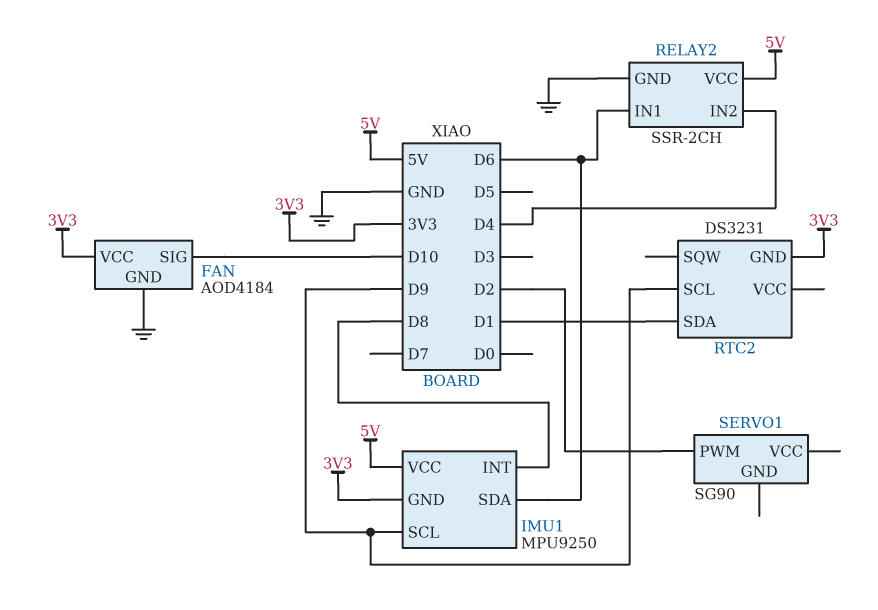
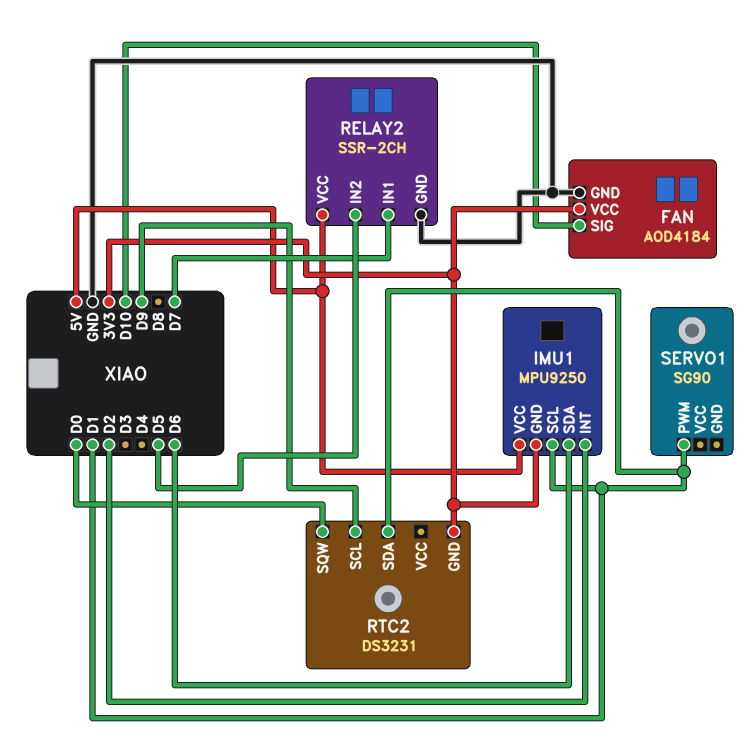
IMU1 pin INT: D8 -> D2
IMU1 pin SCL: D9 -> D1
RELAY2 pin IN1: D6 -> D7
RELAY2 pin IN2: D4 -> D5
RTC2 pin SQW: none -> D0
SERVO1 pin PWM: D2 -> D1

